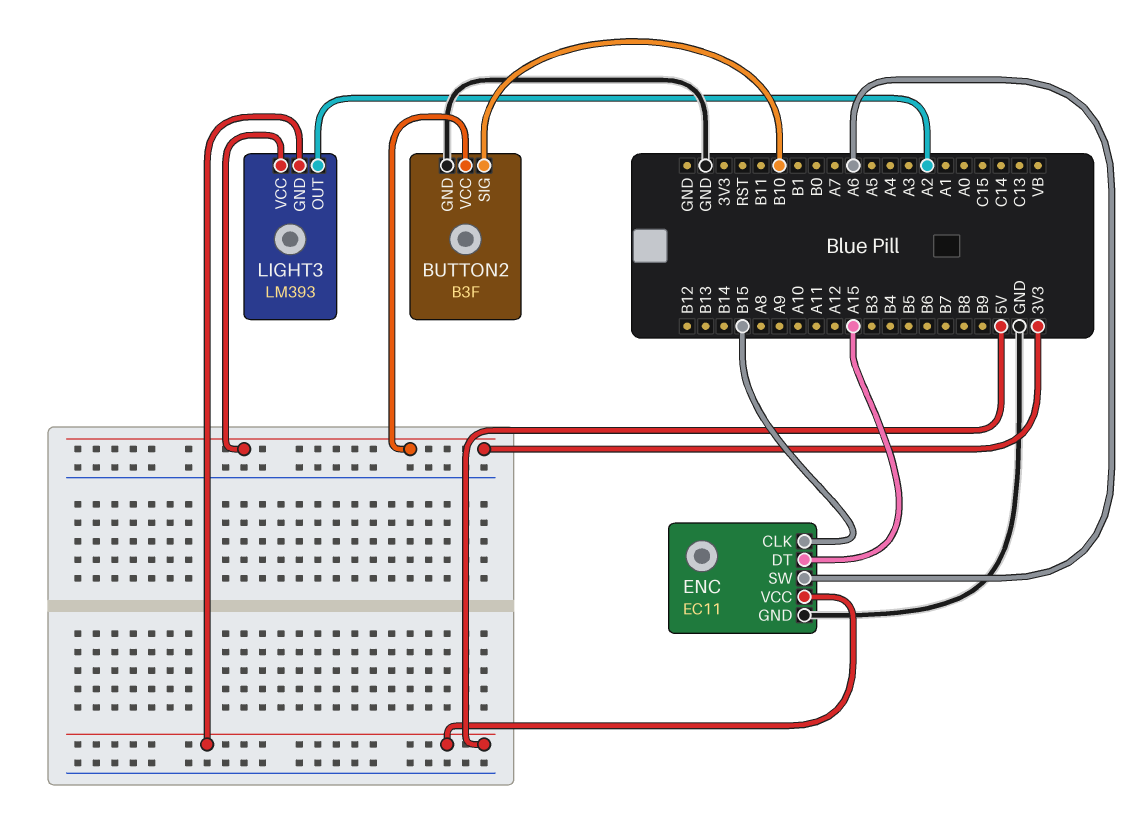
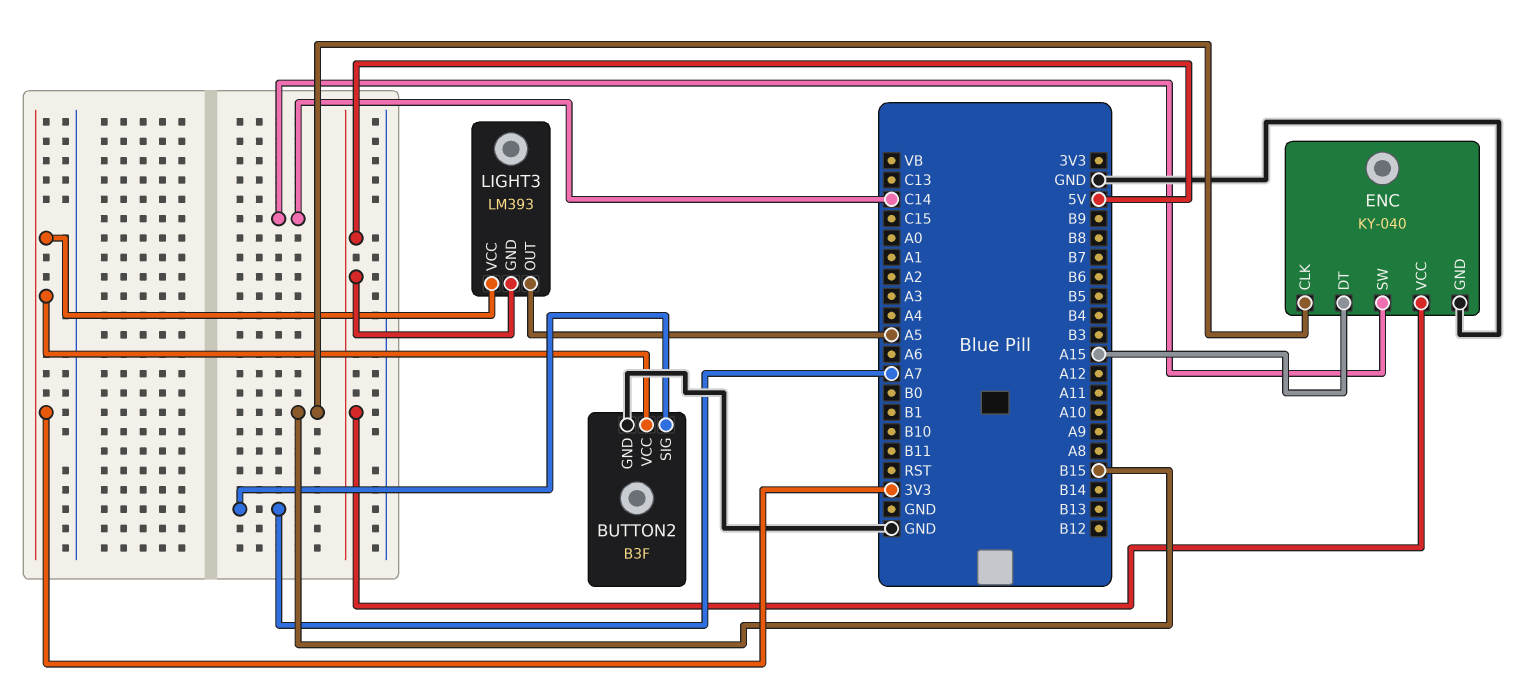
BUTTON2 pin SIG: B10 -> A7
ENC: EC11 -> KY-040
ENC pin SW: A6 -> C14
LIGHT3 pin OUT: A2 -> A5

